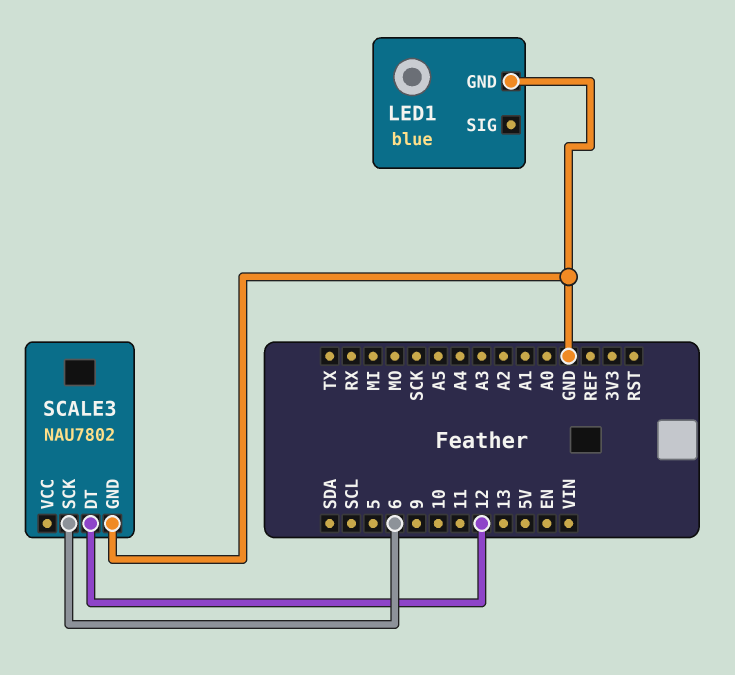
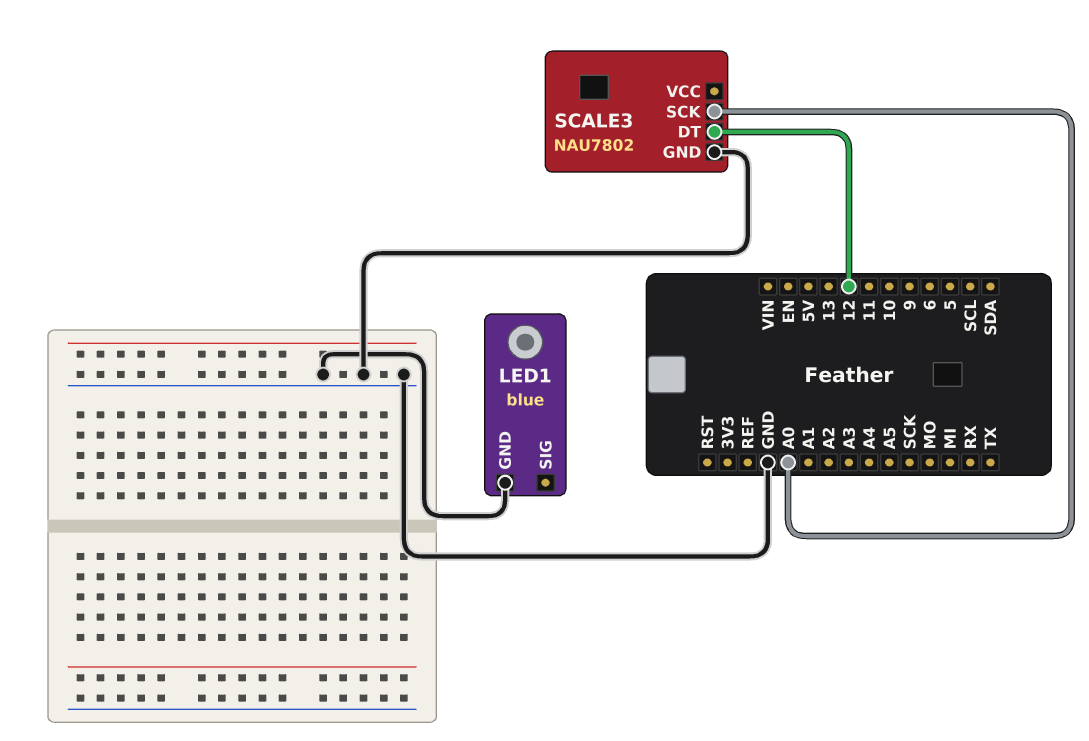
SCALE3 pin SCK: 6 -> A0

